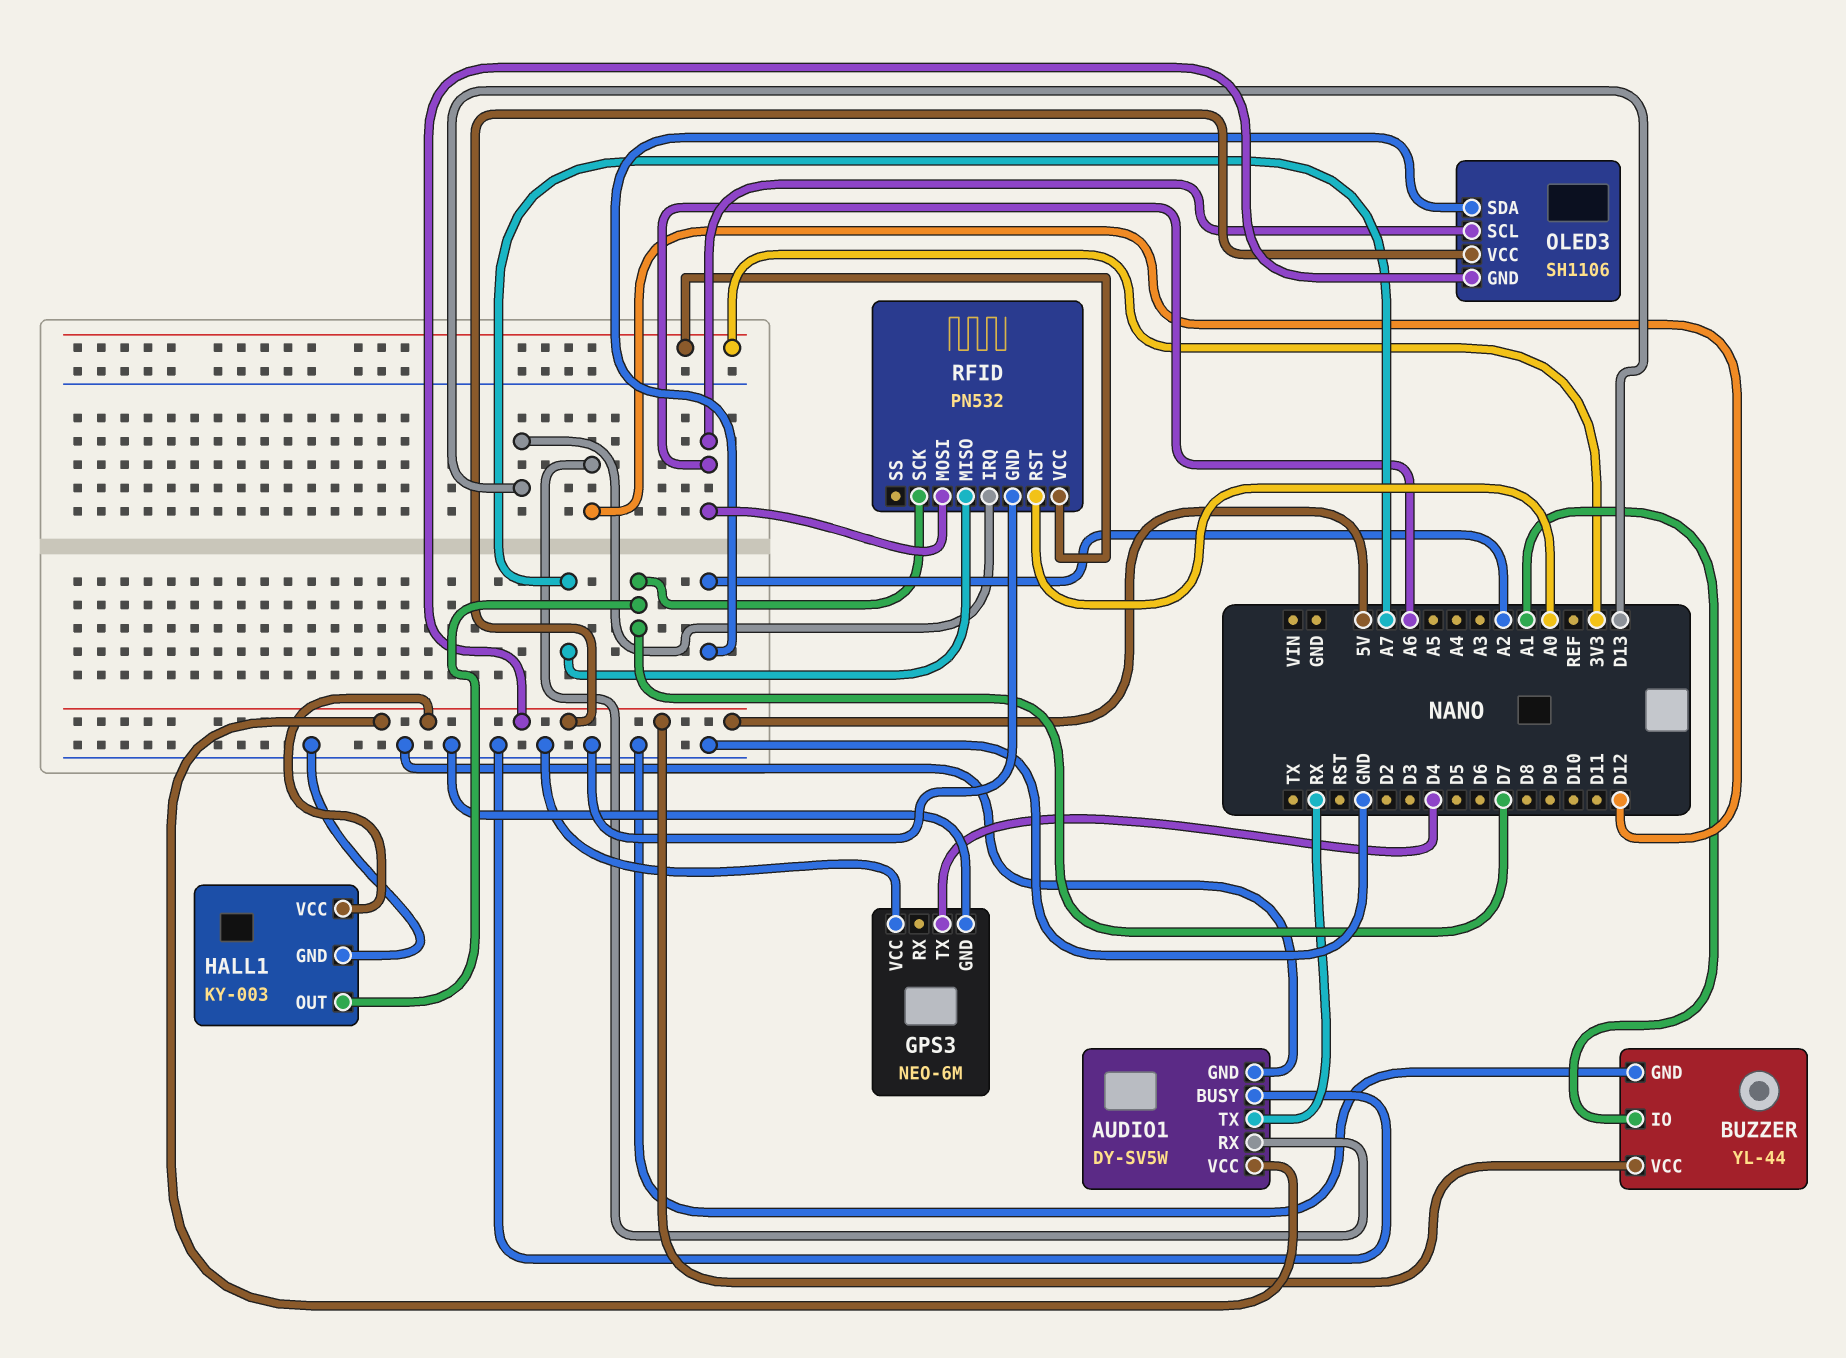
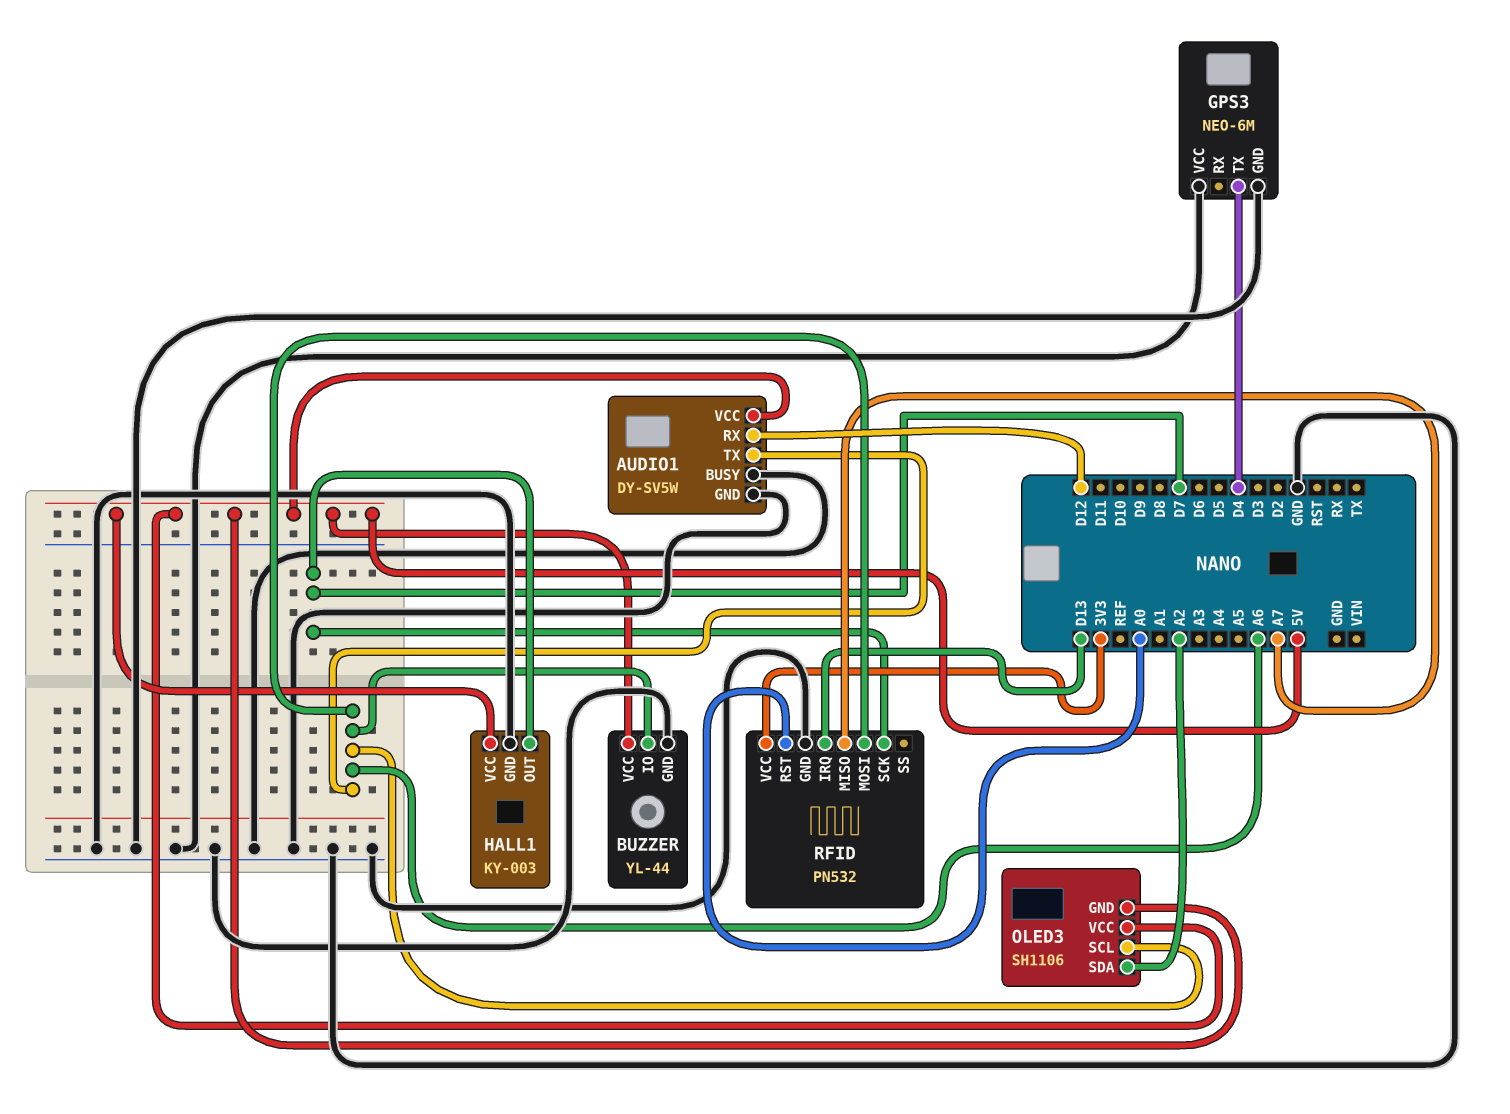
AUDIO1 pin TX: RX -> A6
BUZZER pin IO: A1 -> A6

